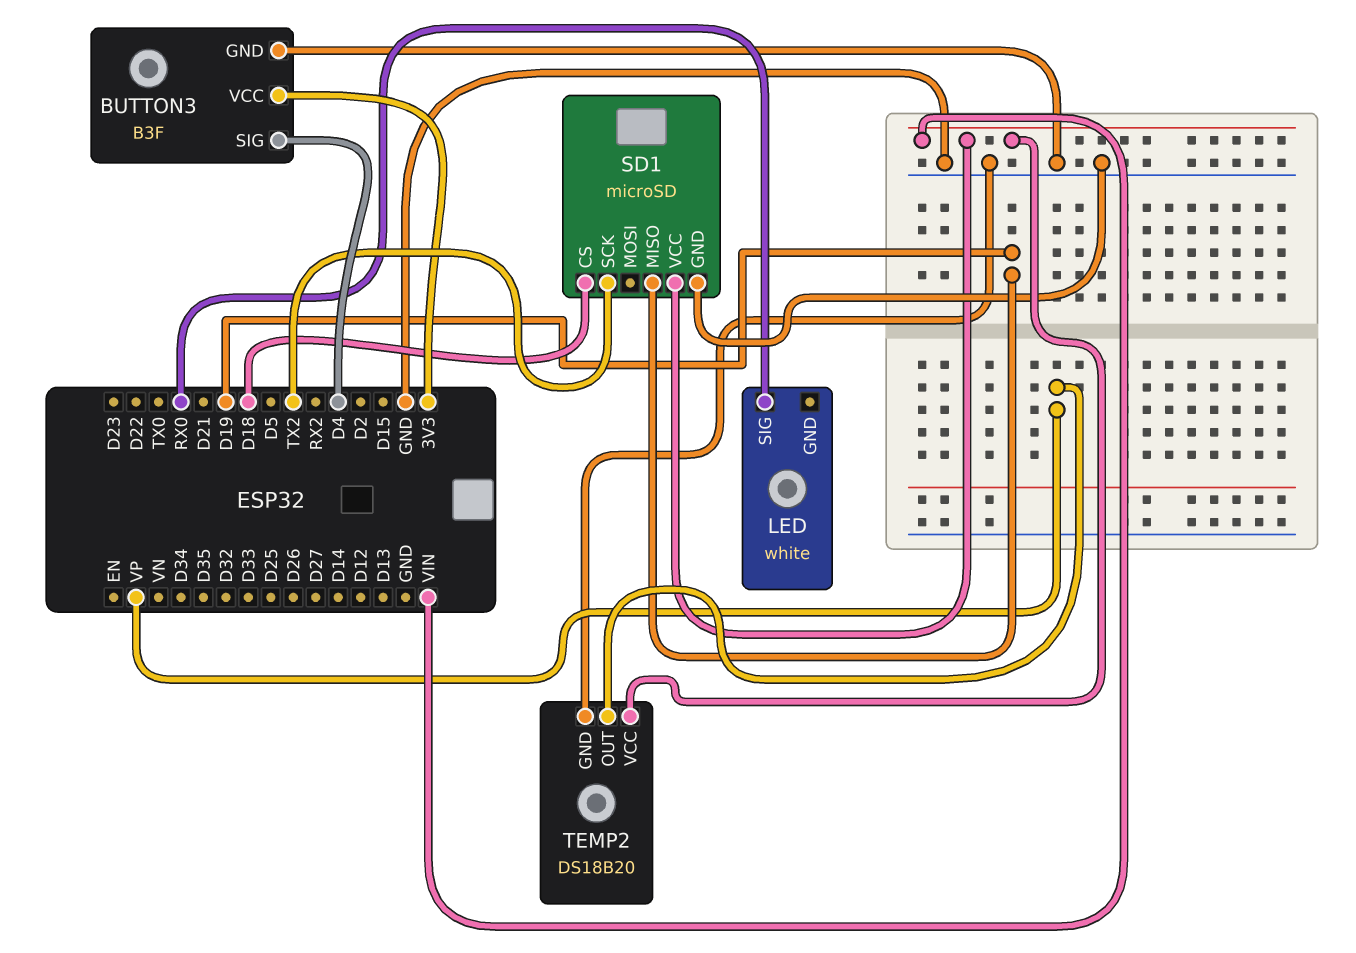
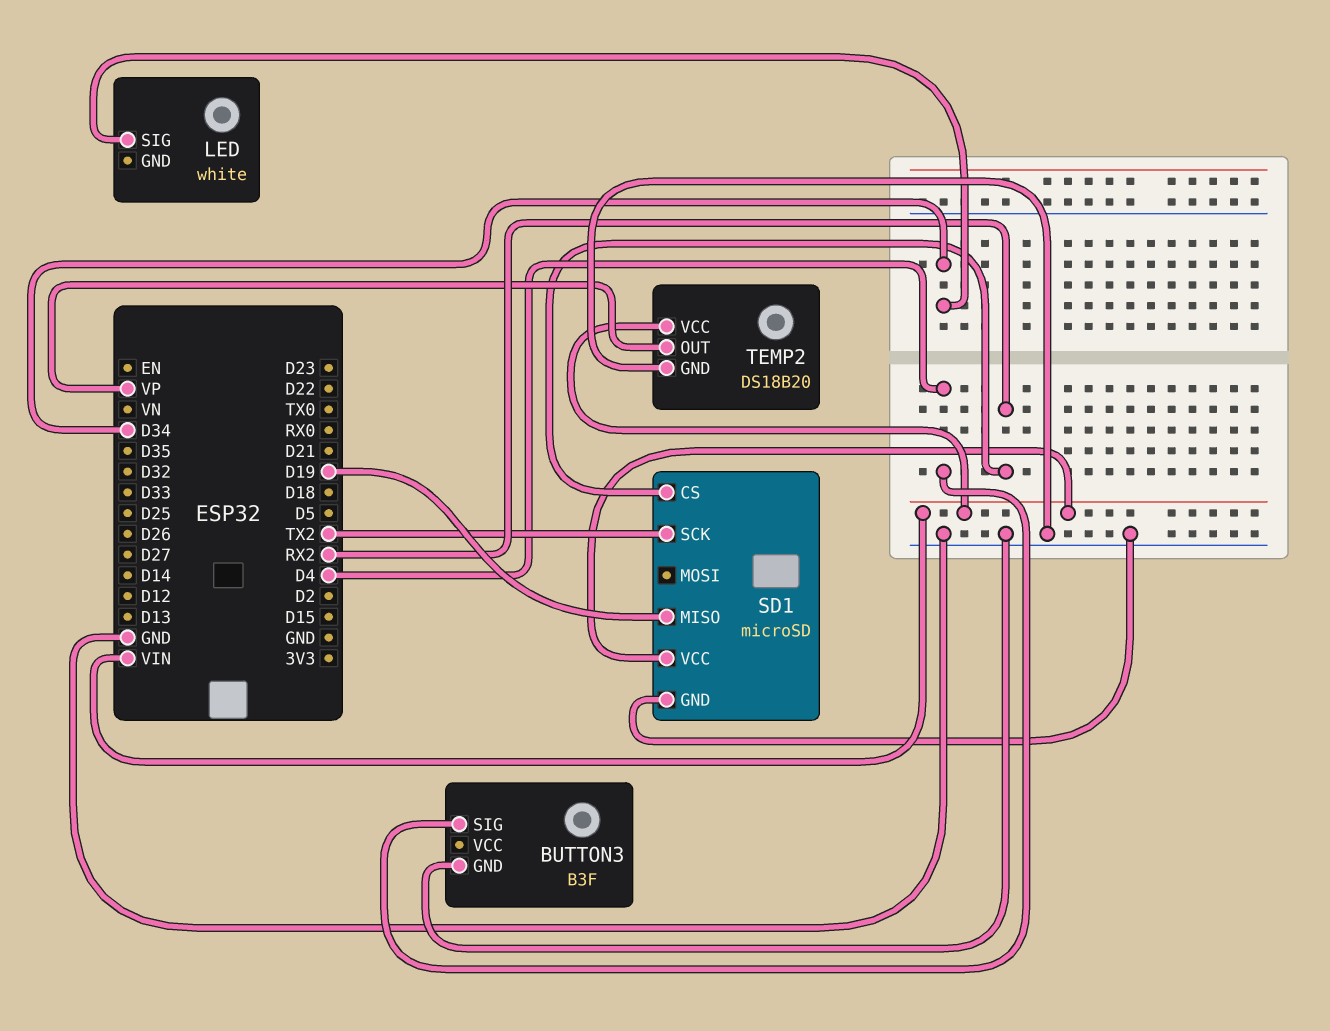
BUTTON3 pin VCC: 3V3 -> none
LED pin SIG: RX0 -> D34
SD1 pin CS: D18 -> RX2

